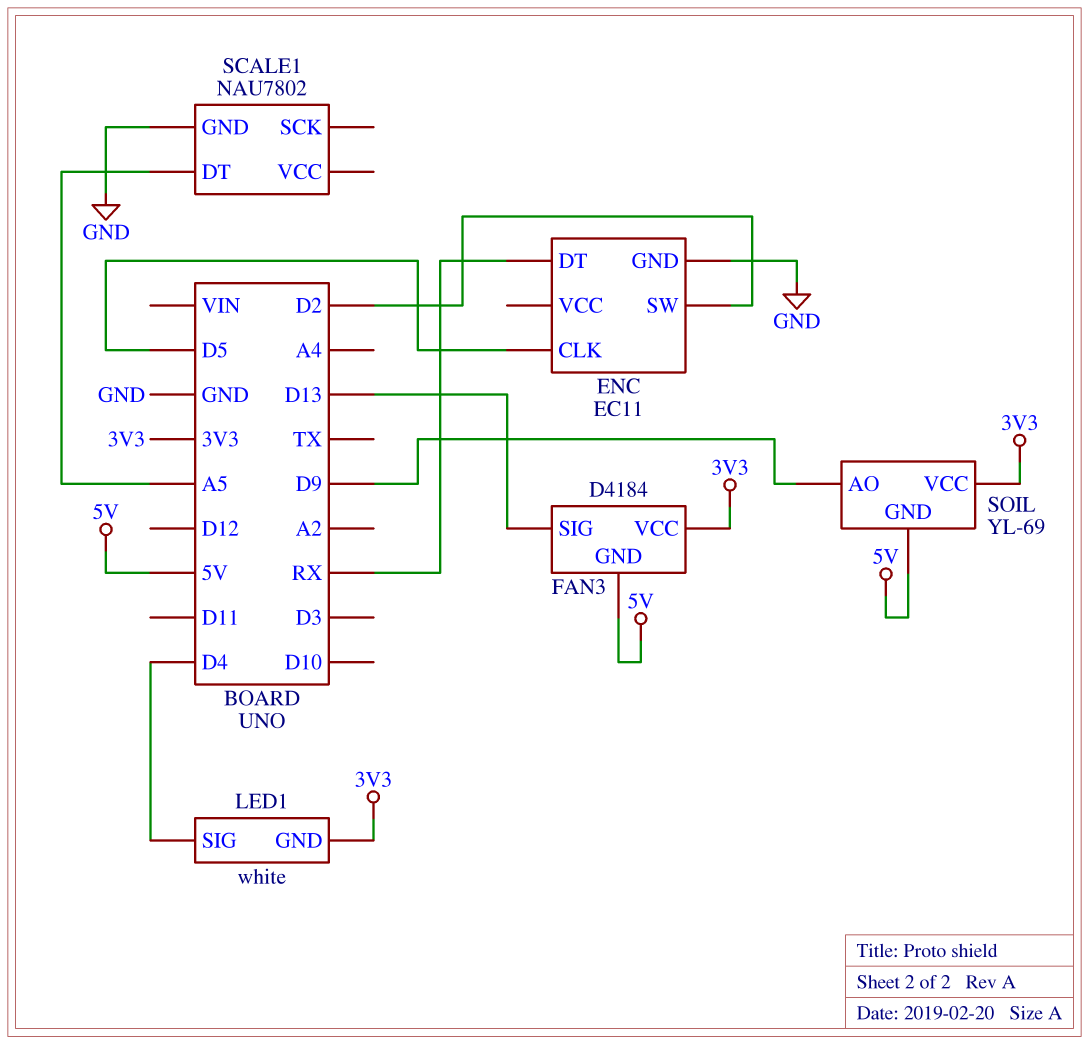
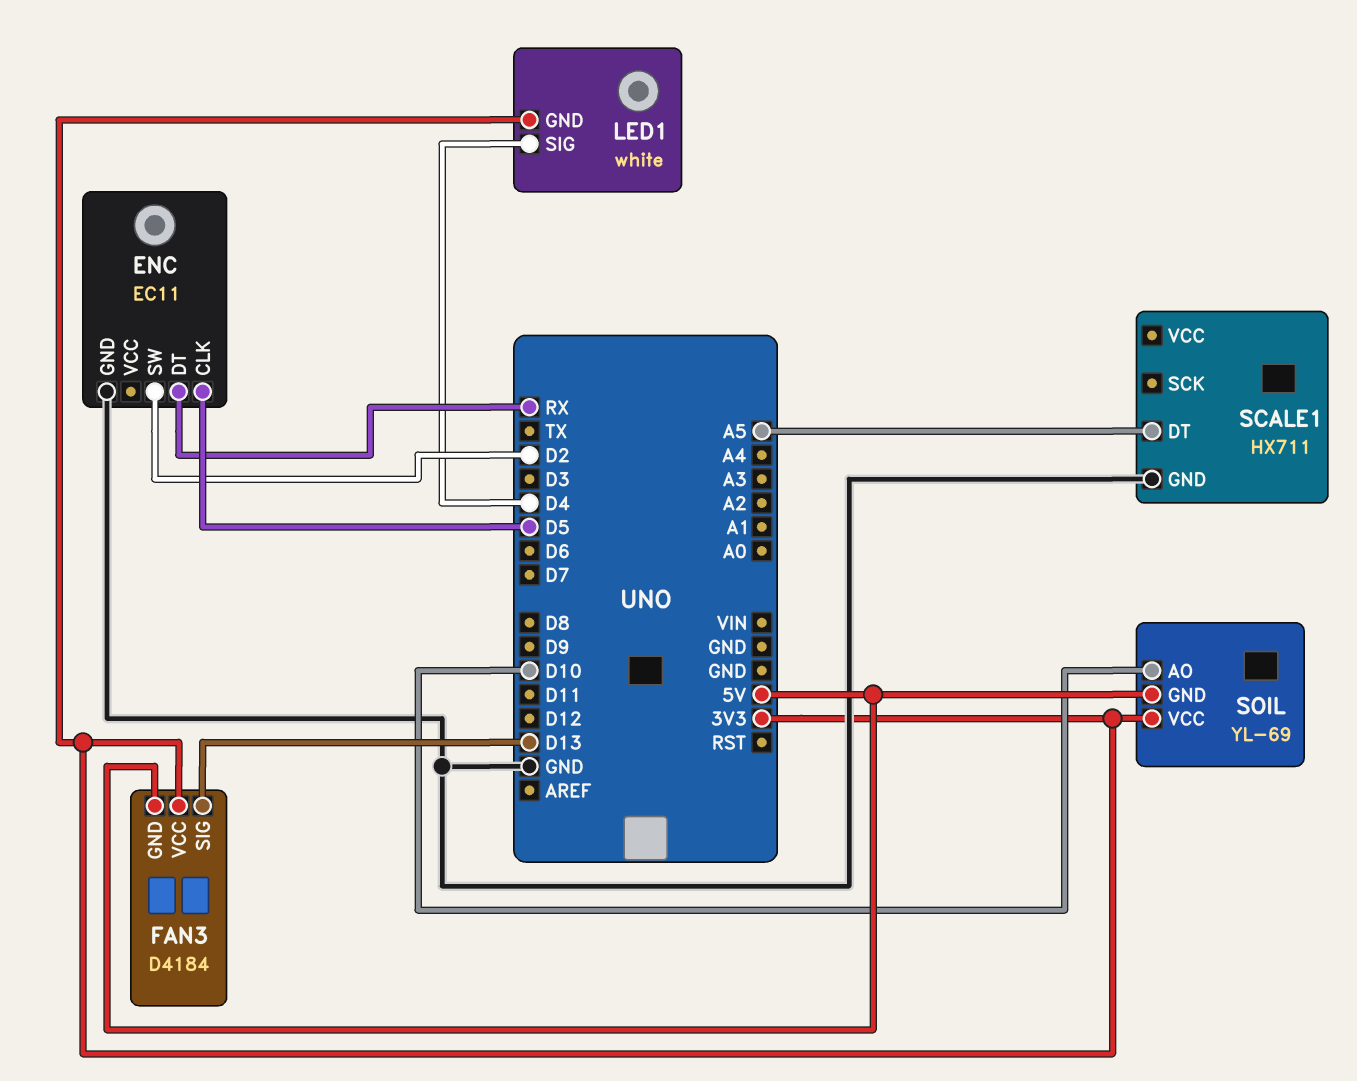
SCALE1: NAU7802 -> HX711
SOIL pin AO: D9 -> D10

